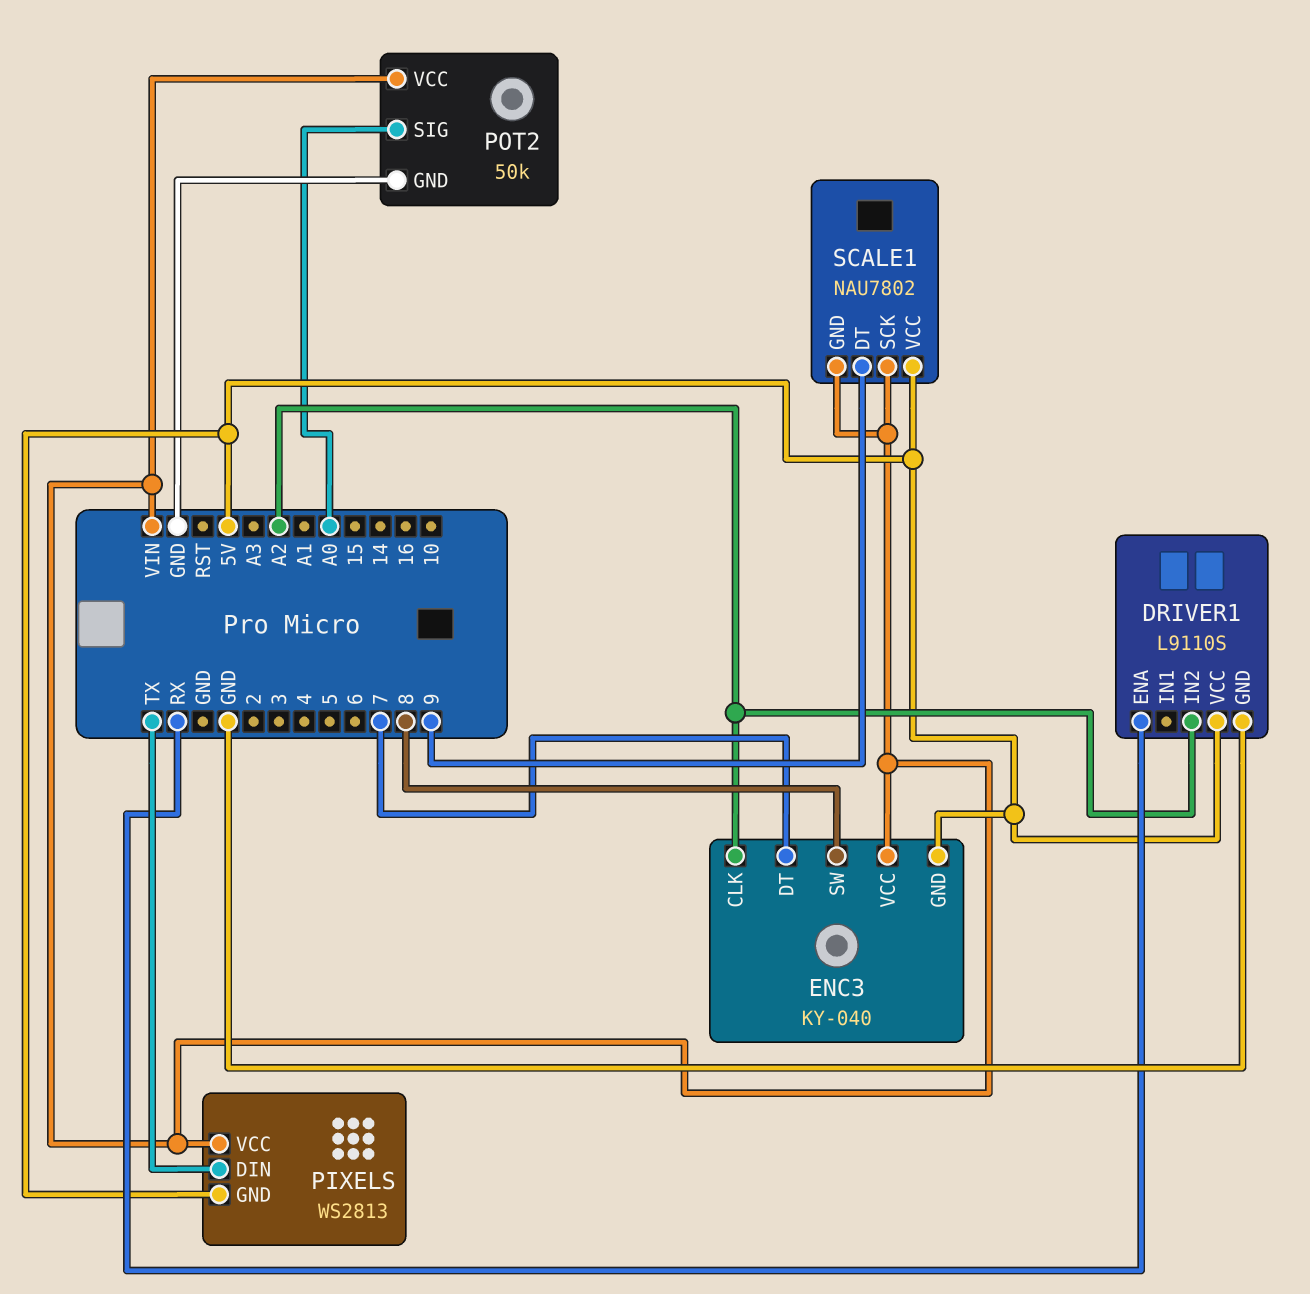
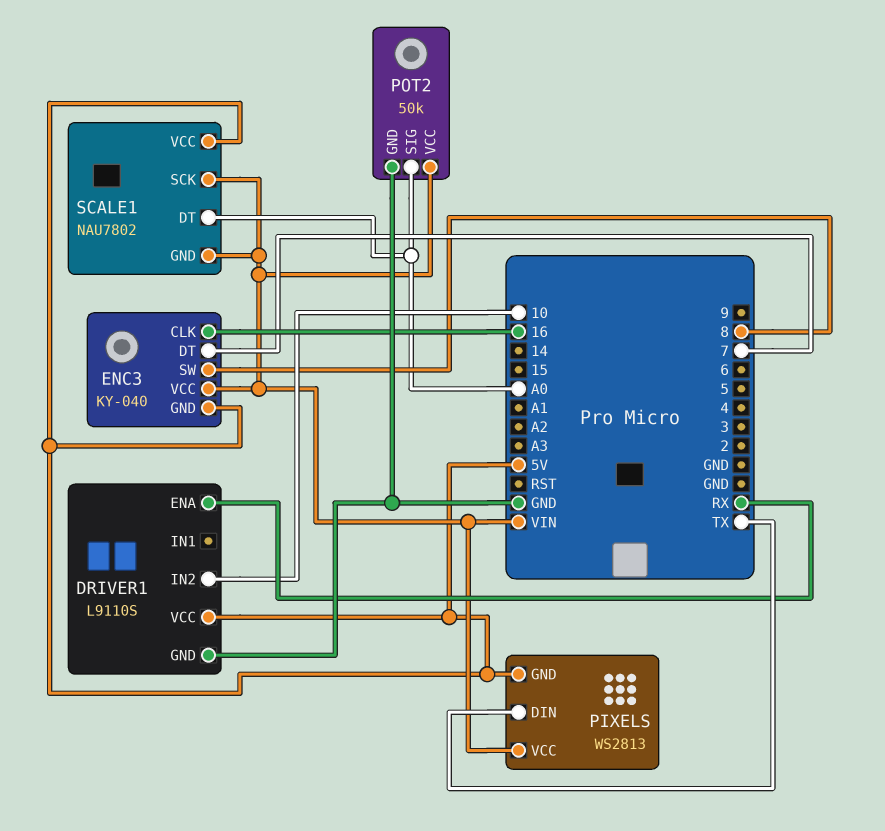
DRIVER1 pin IN2: A2 -> 10
ENC3 pin CLK: A2 -> 16
SCALE1 pin DT: 9 -> A0

